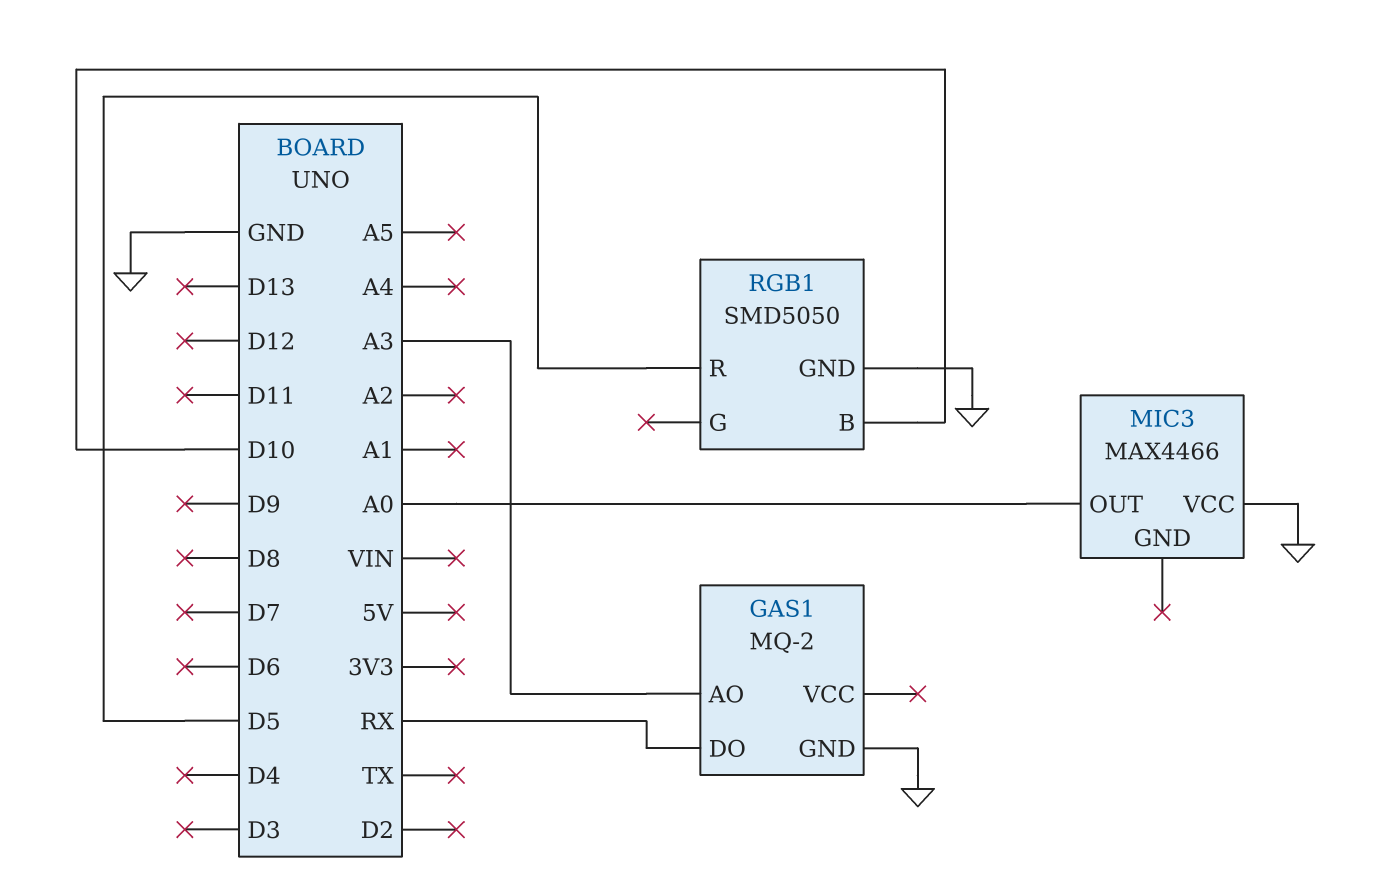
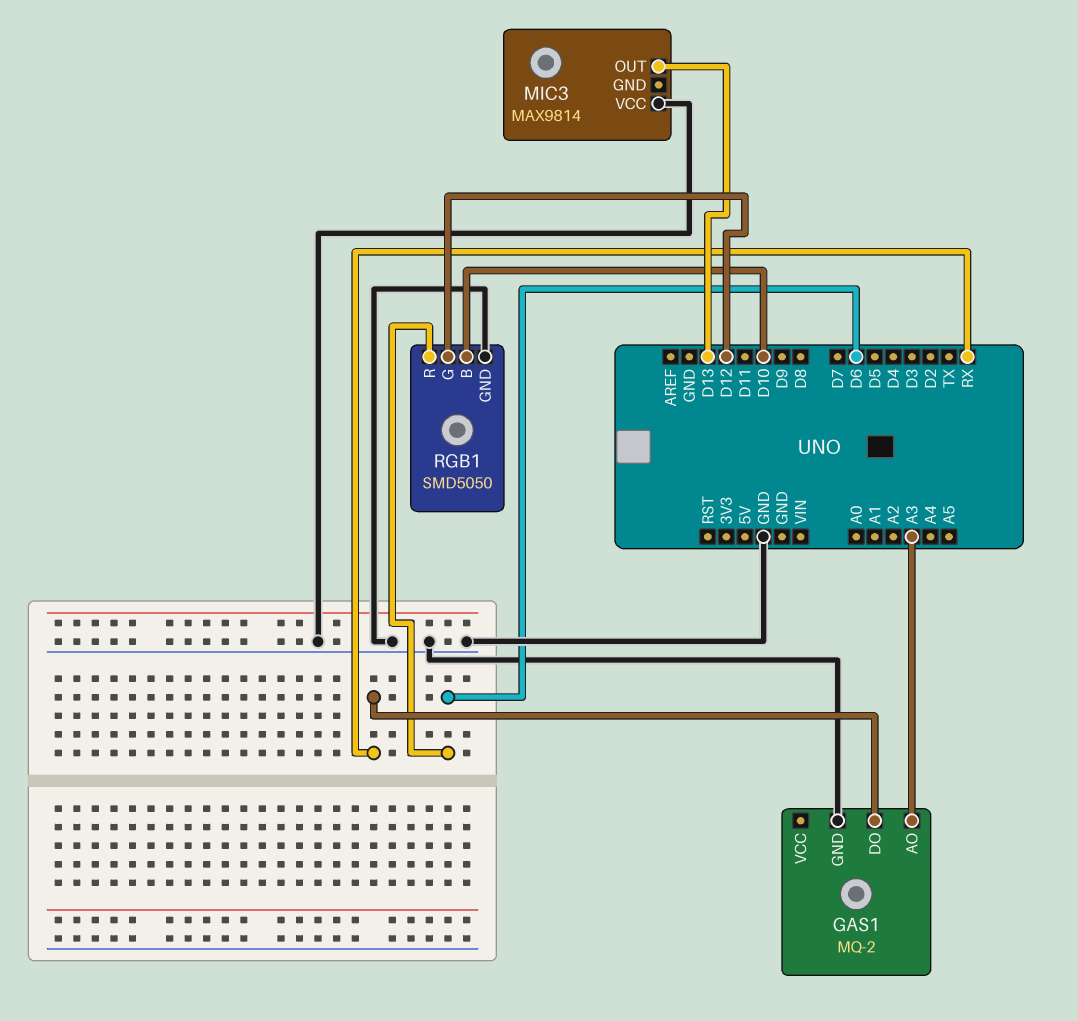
MIC3: MAX4466 -> MAX9814
MIC3 pin OUT: A0 -> D13
RGB1 pin G: none -> D12
RGB1 pin R: D5 -> D6

